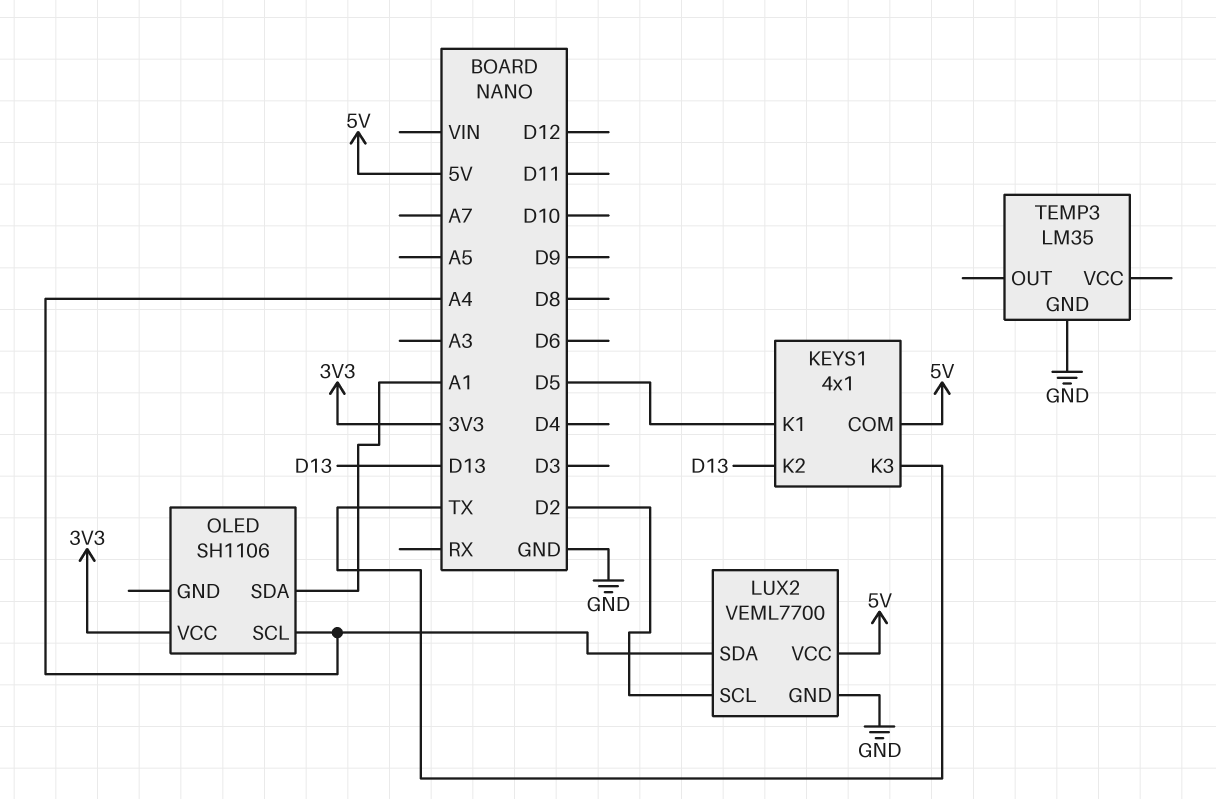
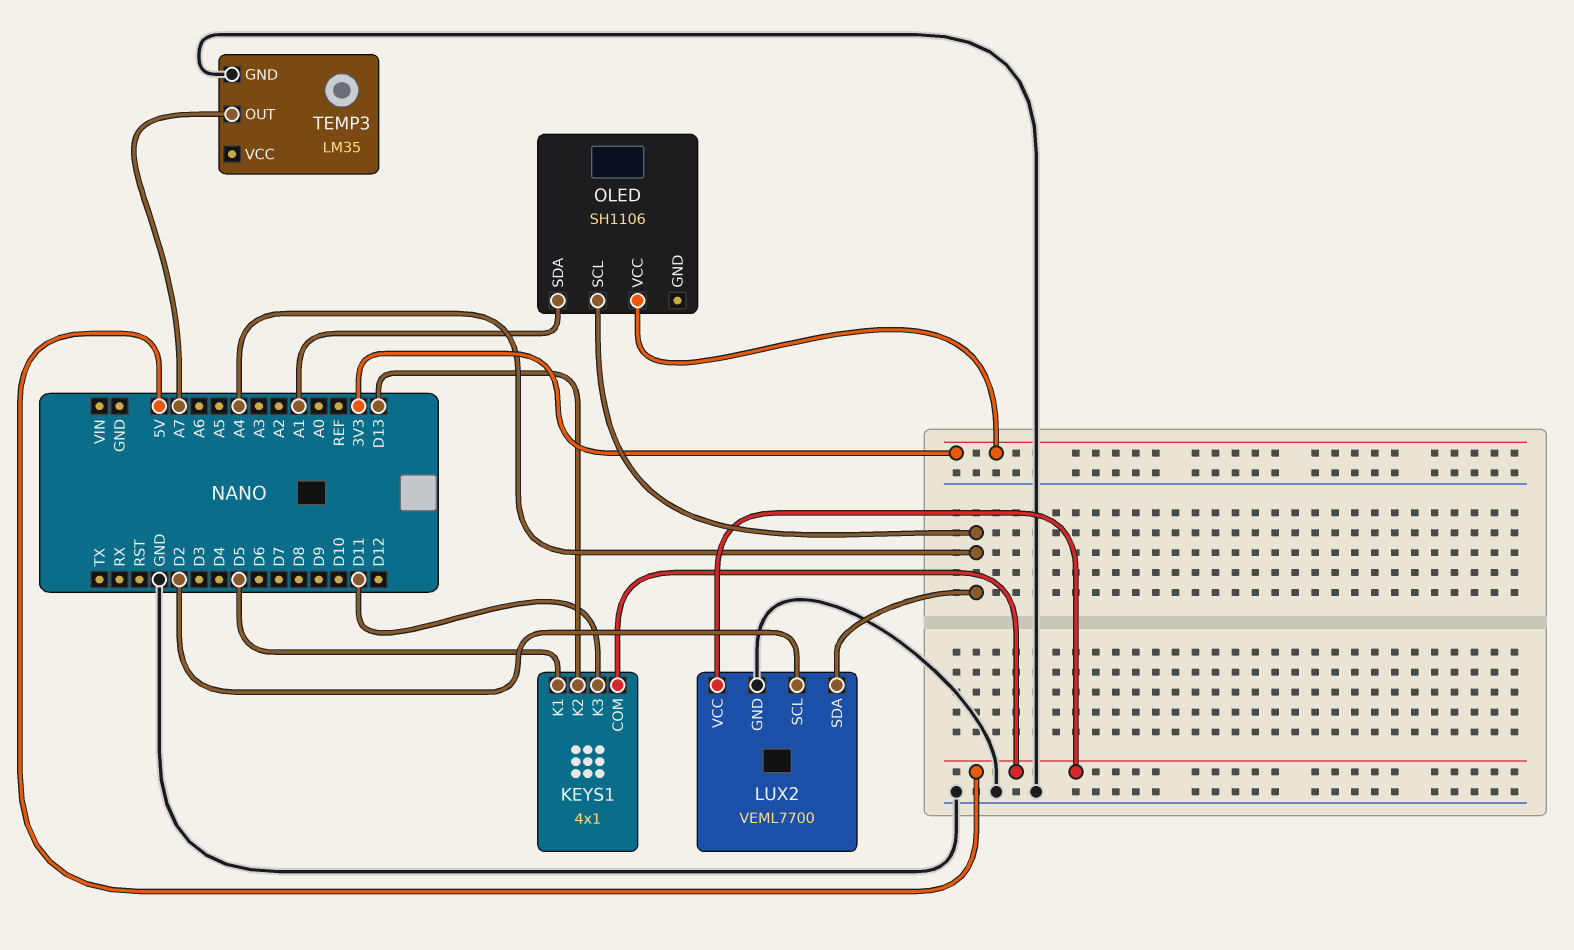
KEYS1 pin K3: TX -> D11
TEMP3 pin OUT: none -> A7

